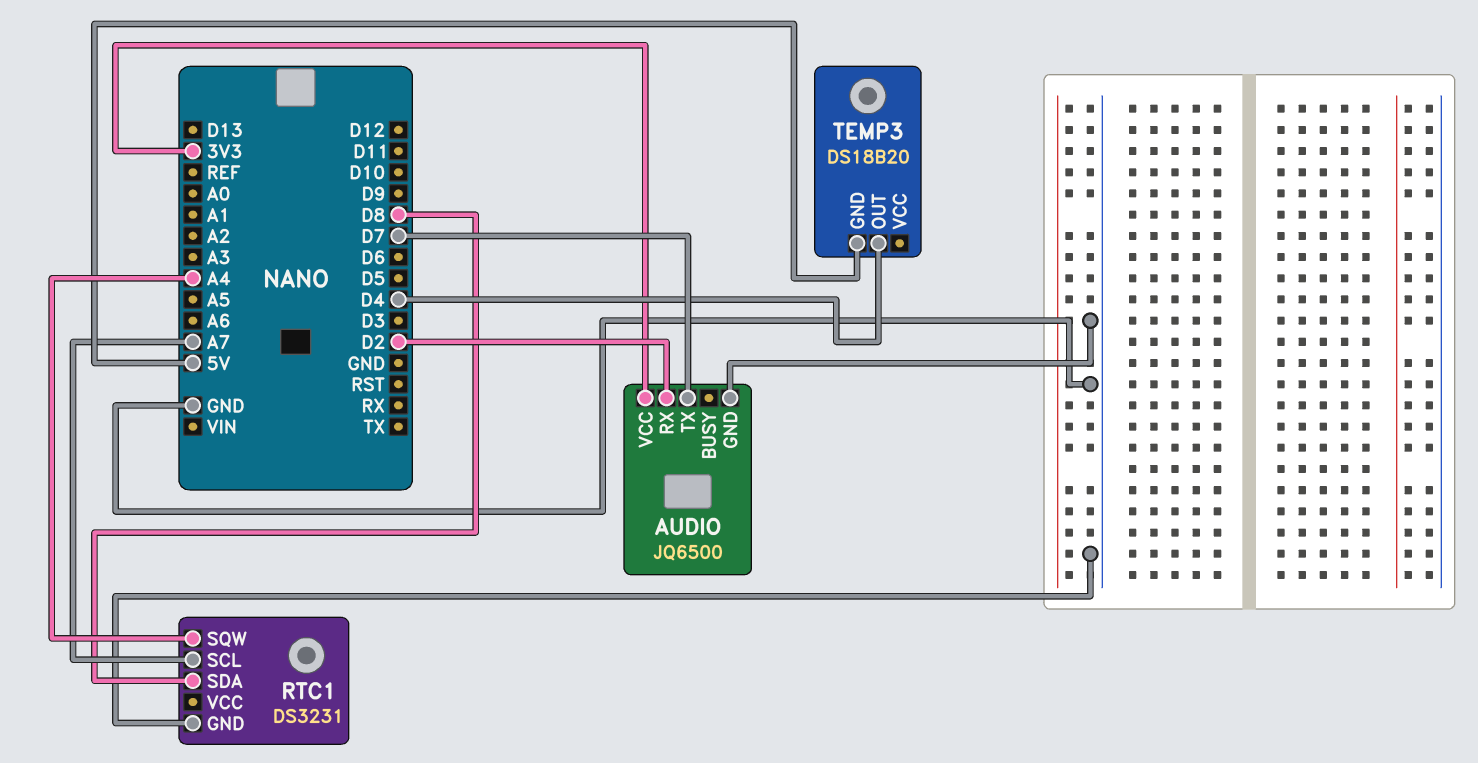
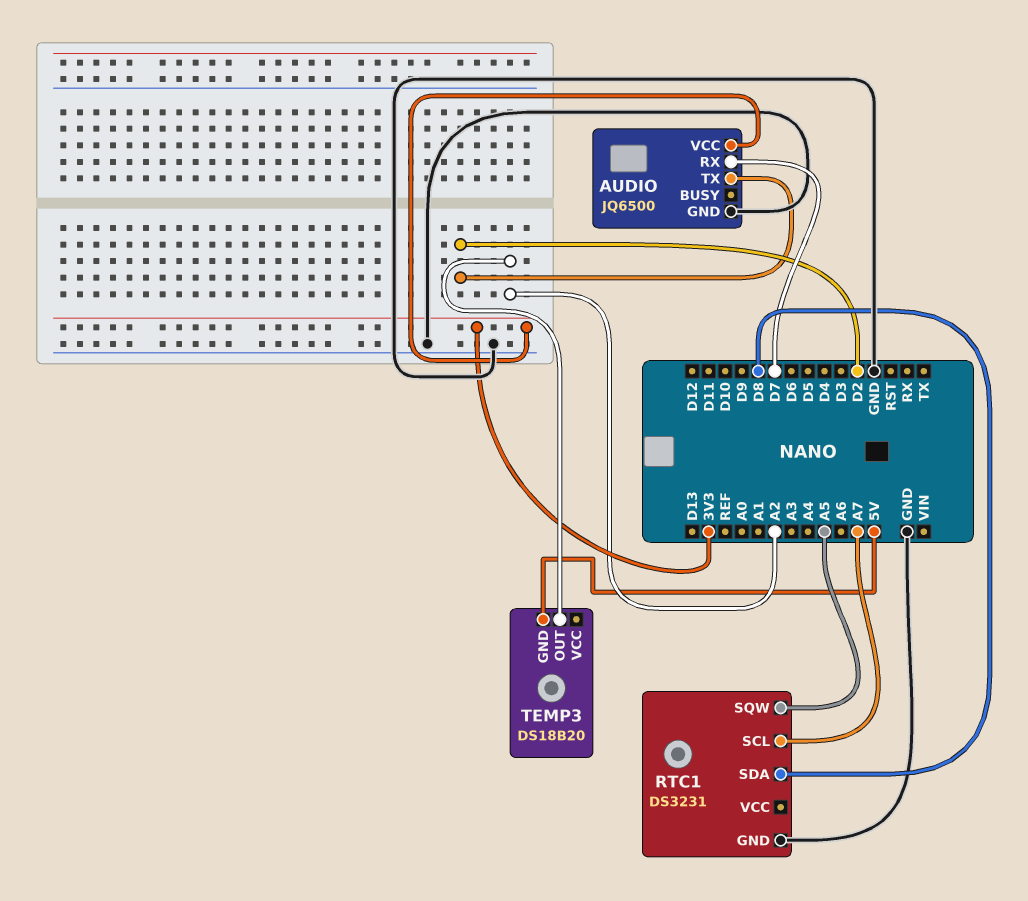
AUDIO pin RX: D2 -> D7
AUDIO pin TX: D7 -> D2
RTC1 pin SQW: A4 -> A5
TEMP3 pin OUT: D4 -> A2

